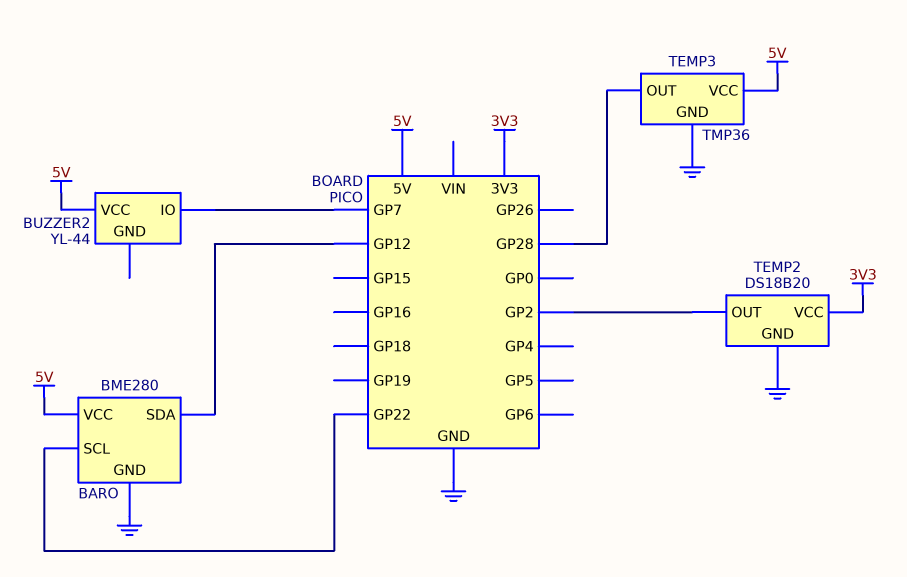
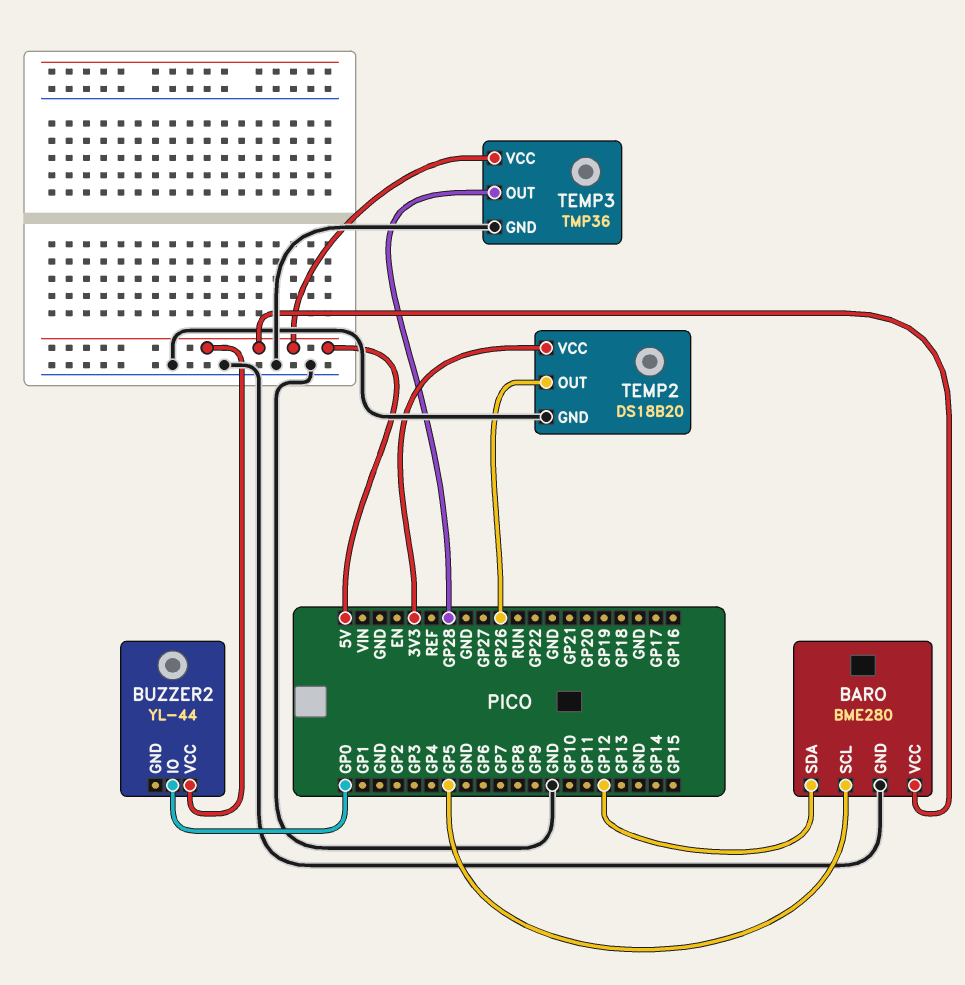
BARO pin SCL: GP22 -> GP5
BUZZER2 pin IO: GP7 -> GP0
TEMP2 pin OUT: GP2 -> GP26

